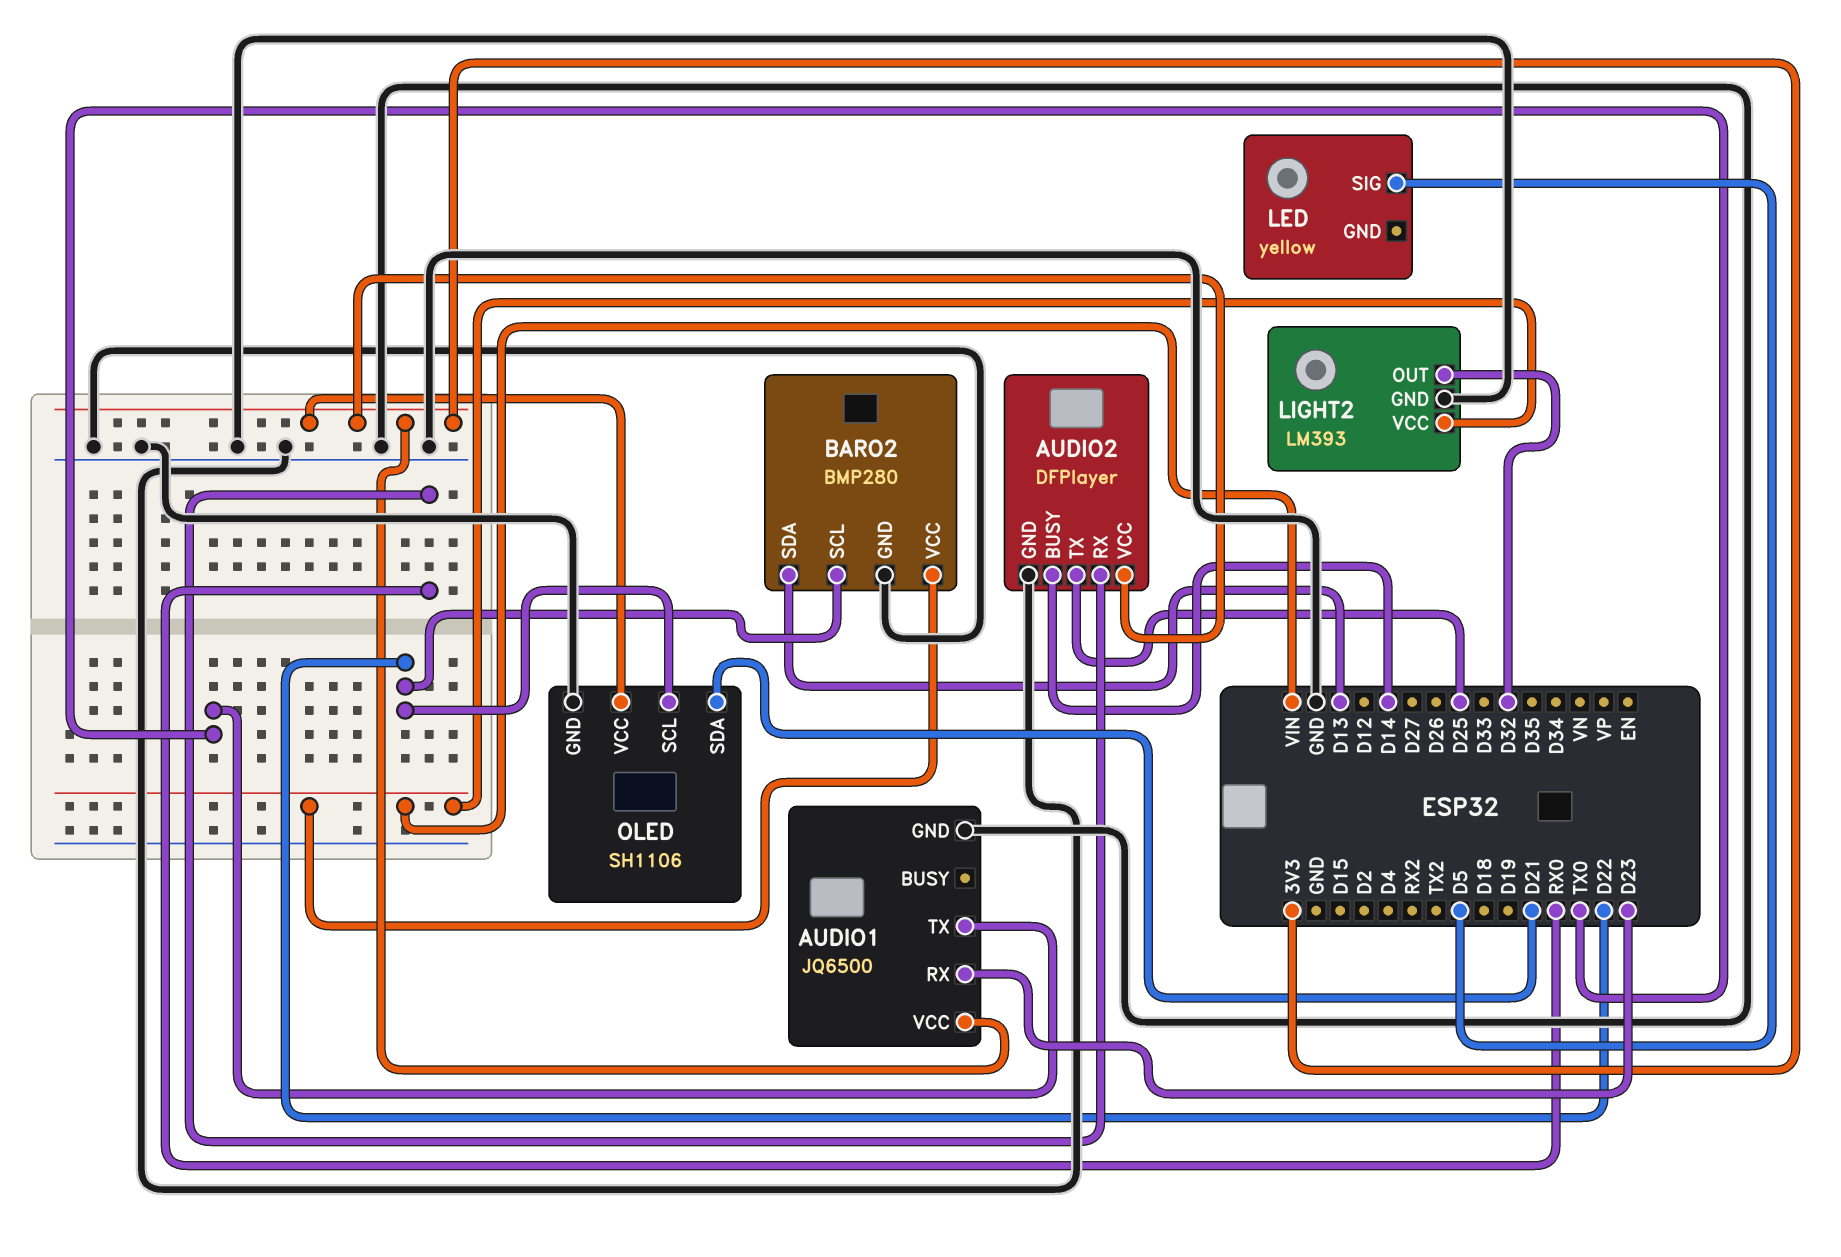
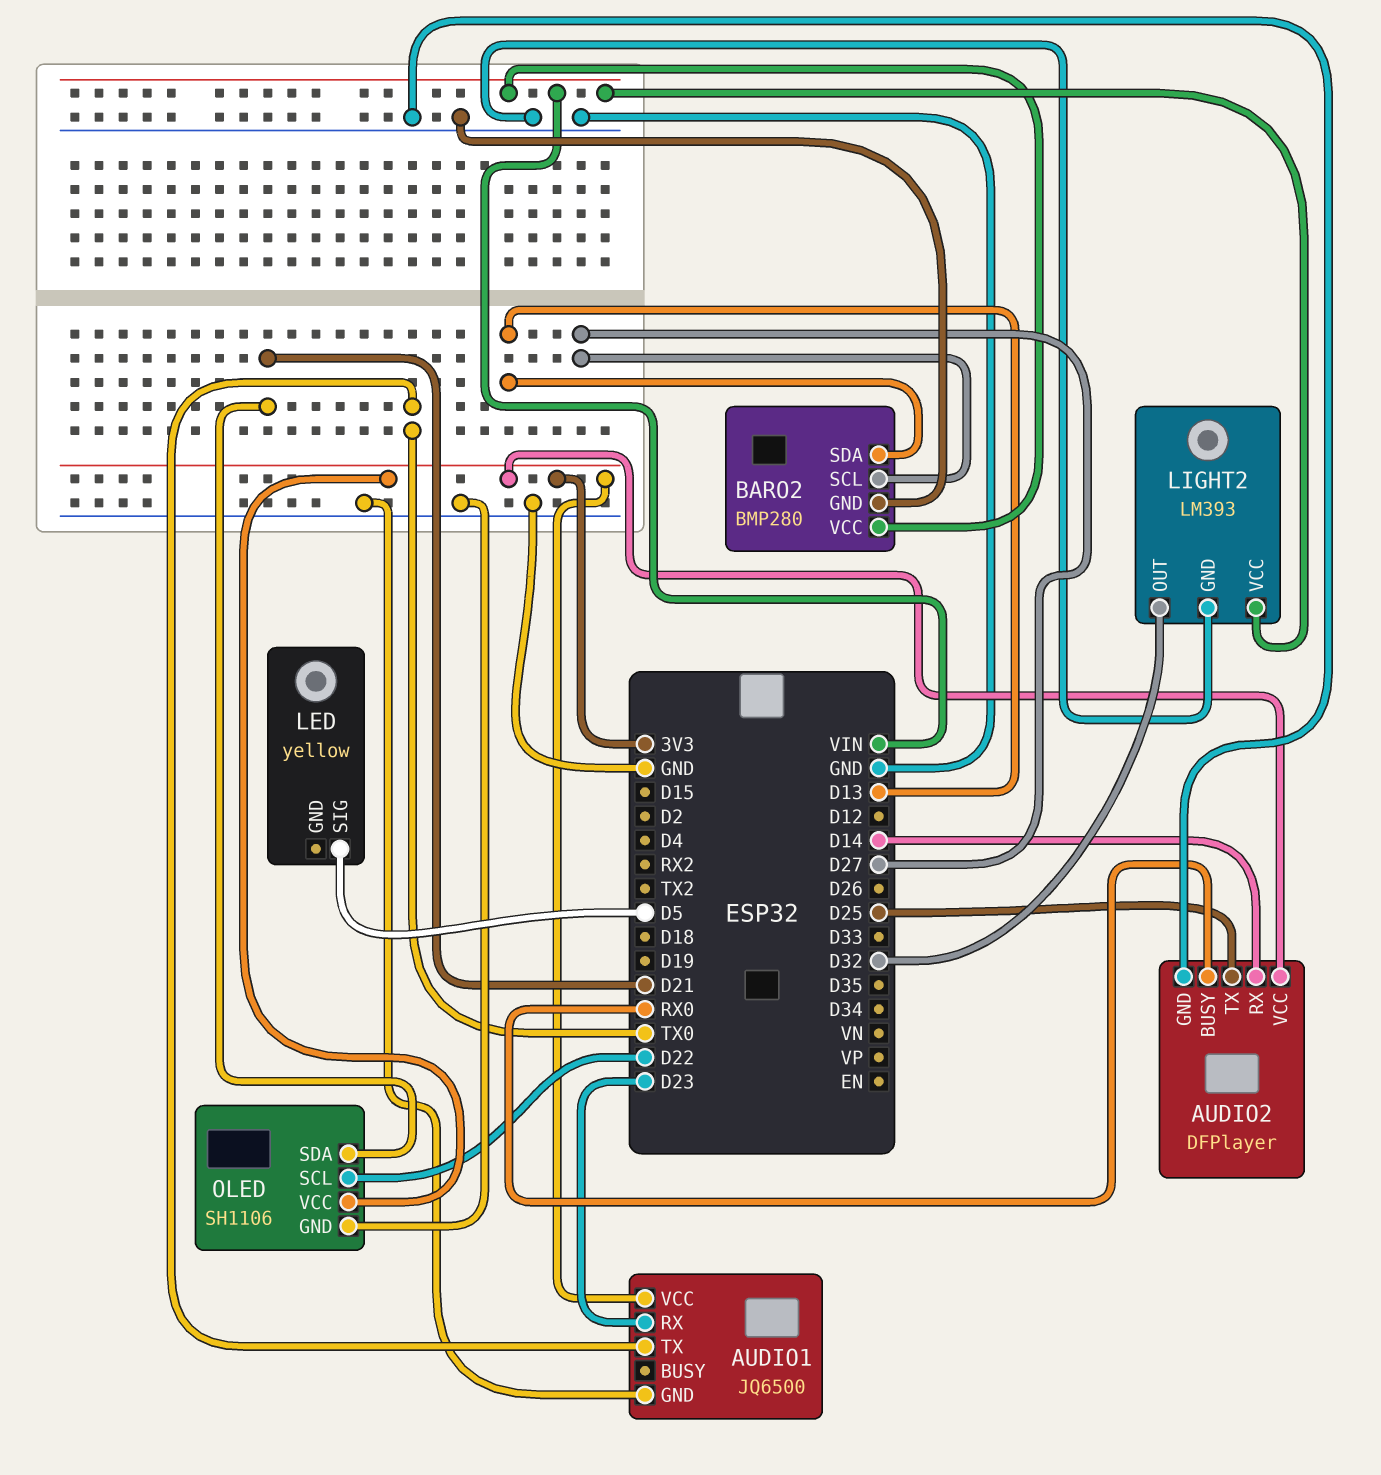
AUDIO2 pin BUSY: D14 -> RX0
AUDIO2 pin RX: RX0 -> D14
BARO2 pin SCL: D22 -> D27

